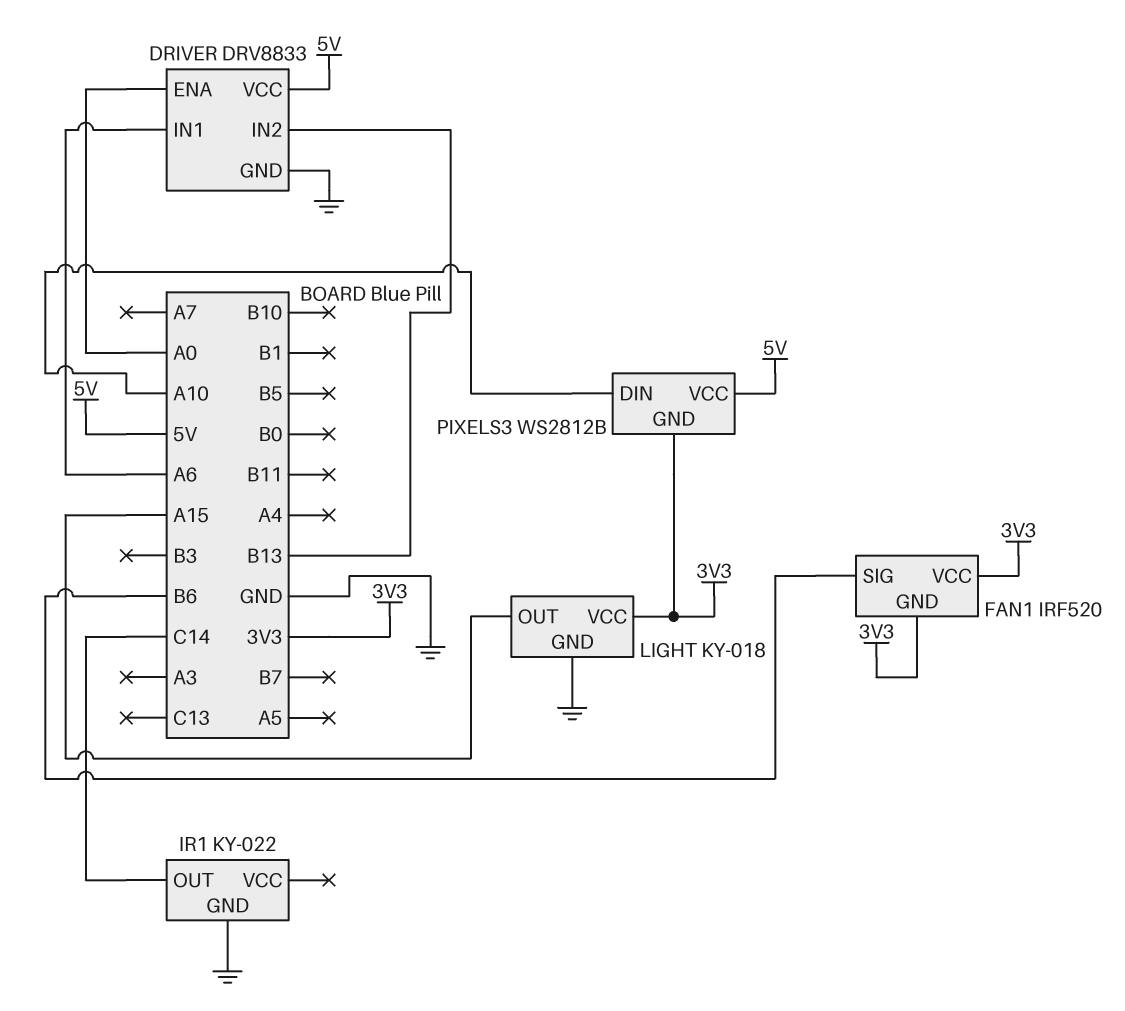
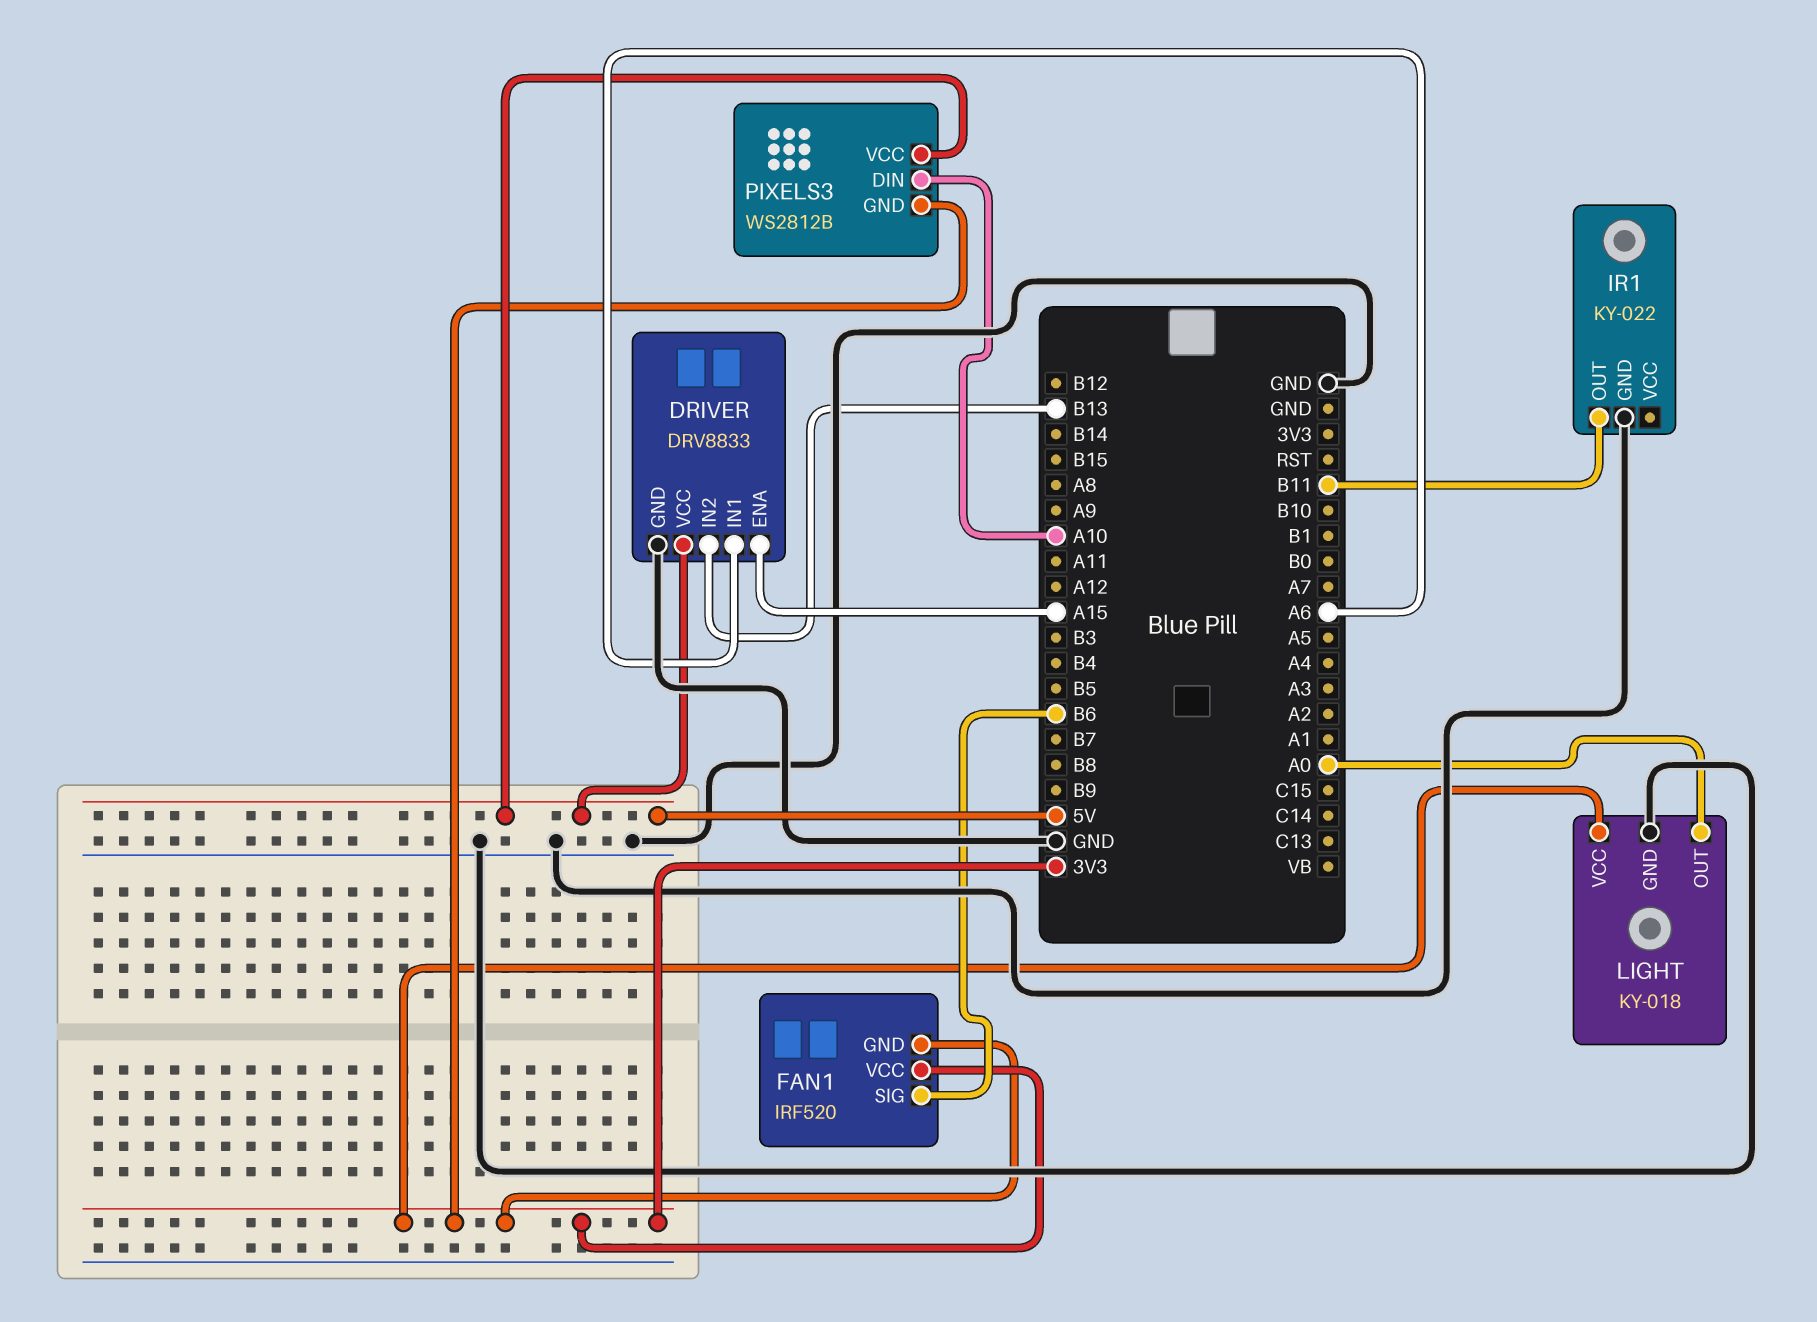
DRIVER pin ENA: A0 -> A15
IR1 pin OUT: C14 -> B11
LIGHT pin OUT: A15 -> A0

